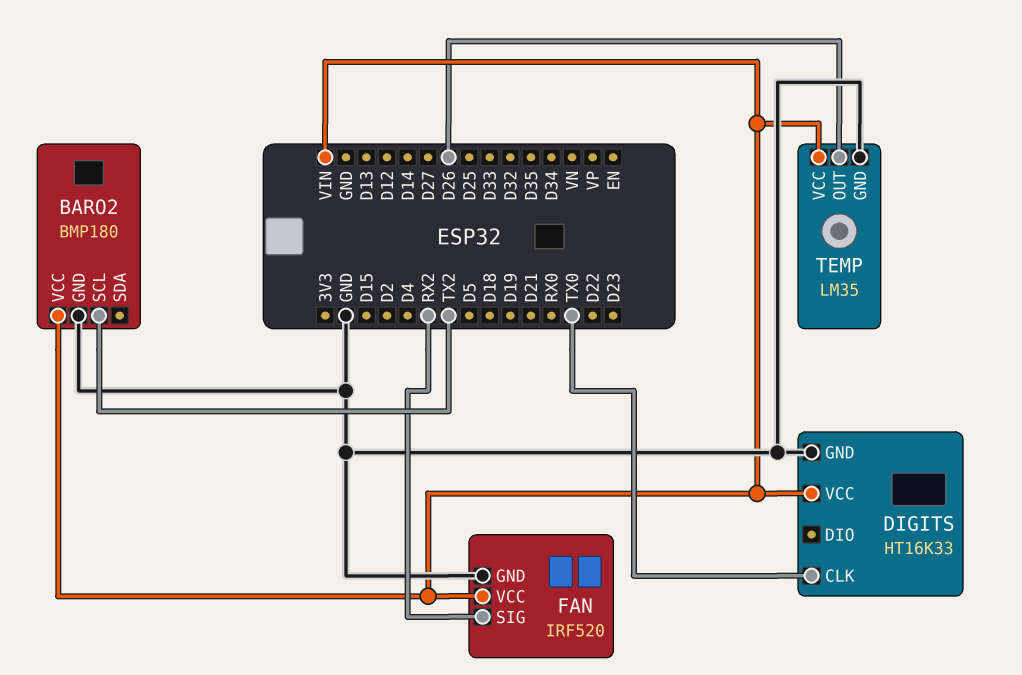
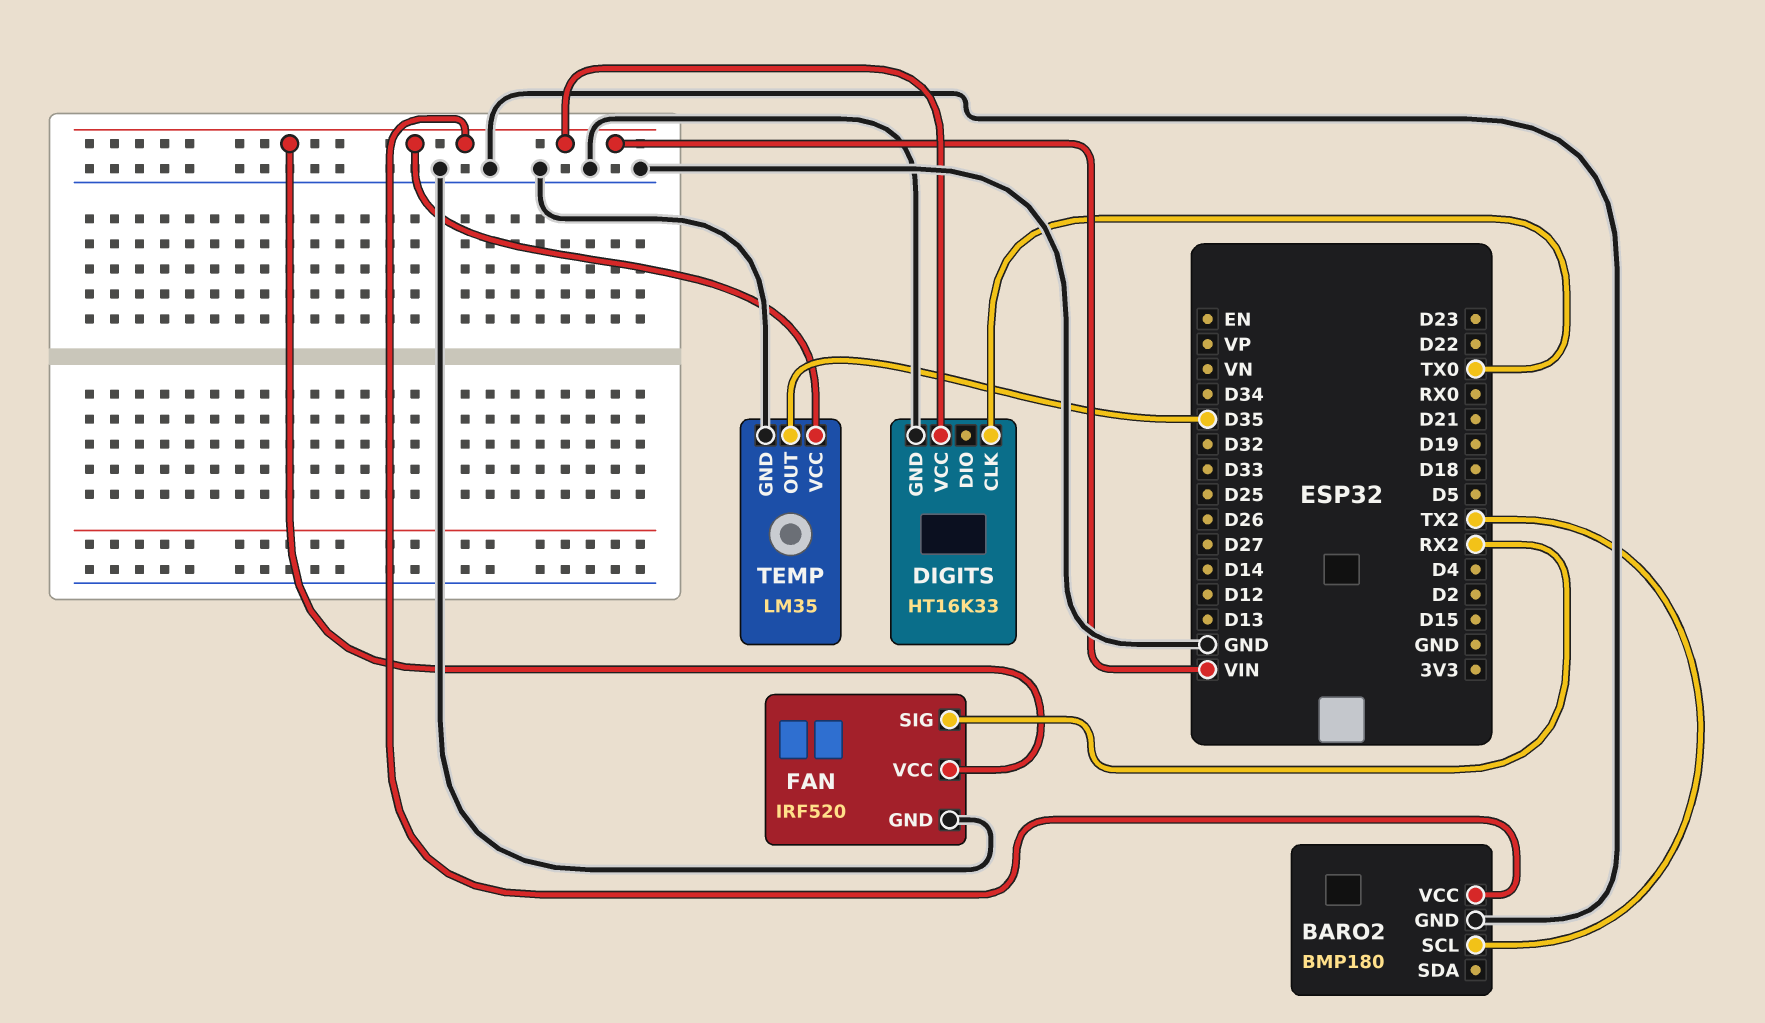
TEMP pin OUT: D26 -> D35

